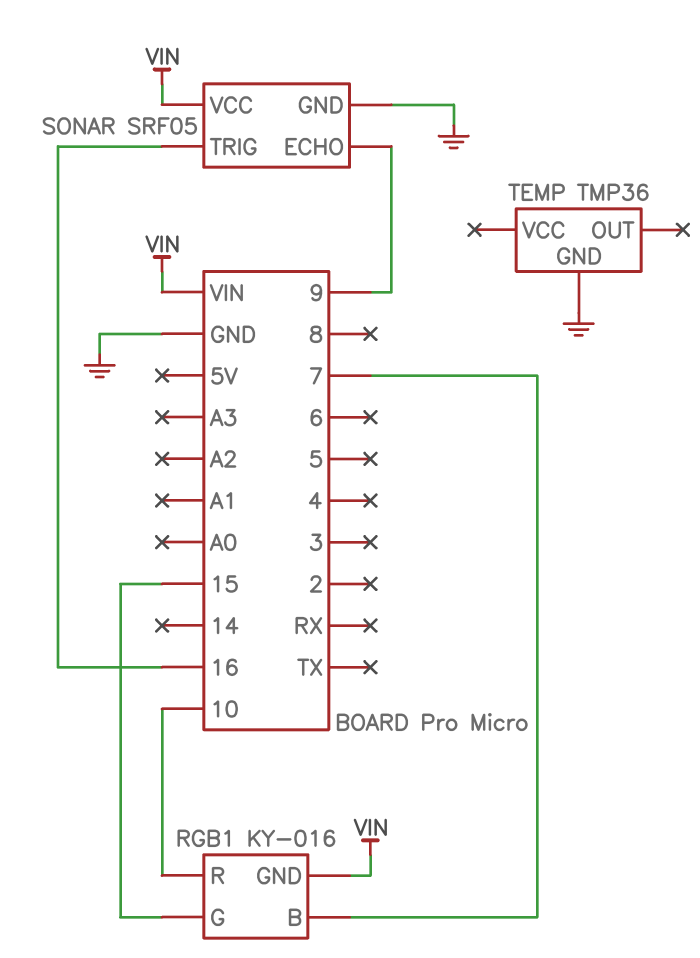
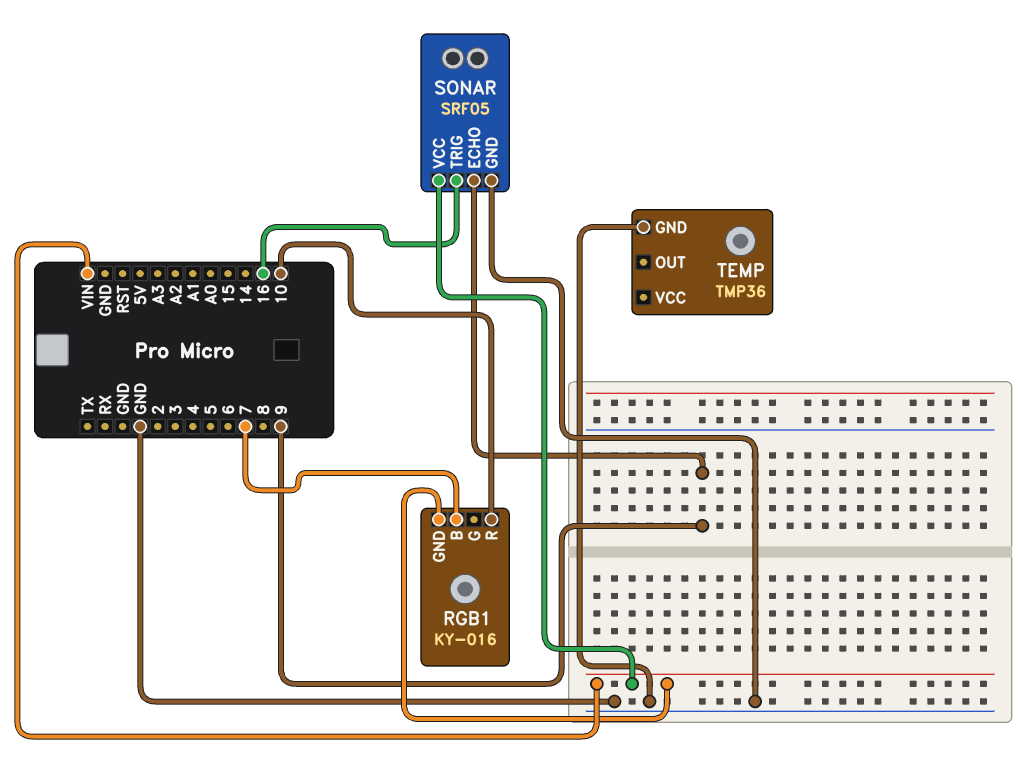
RGB1 pin G: 15 -> none

